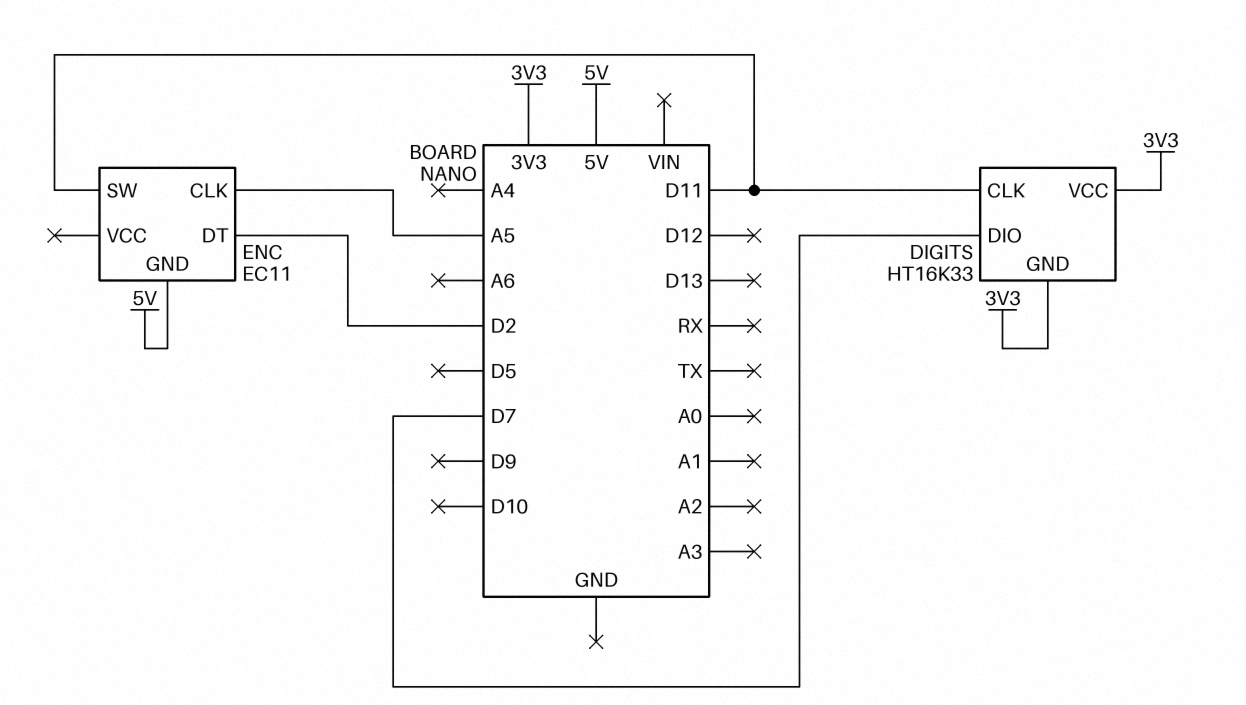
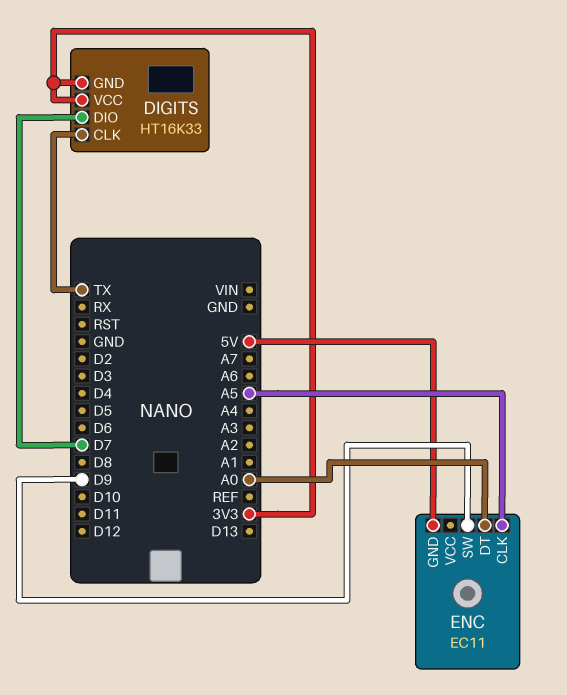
DIGITS pin CLK: D11 -> TX
ENC pin DT: D2 -> A0
ENC pin SW: D11 -> D9

